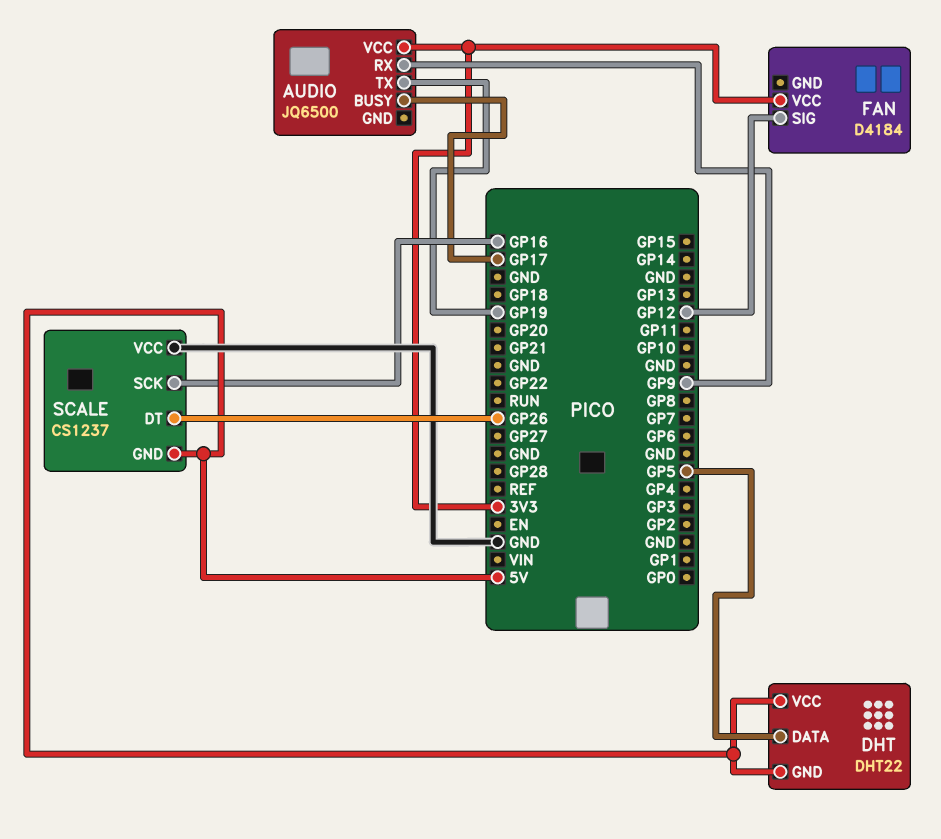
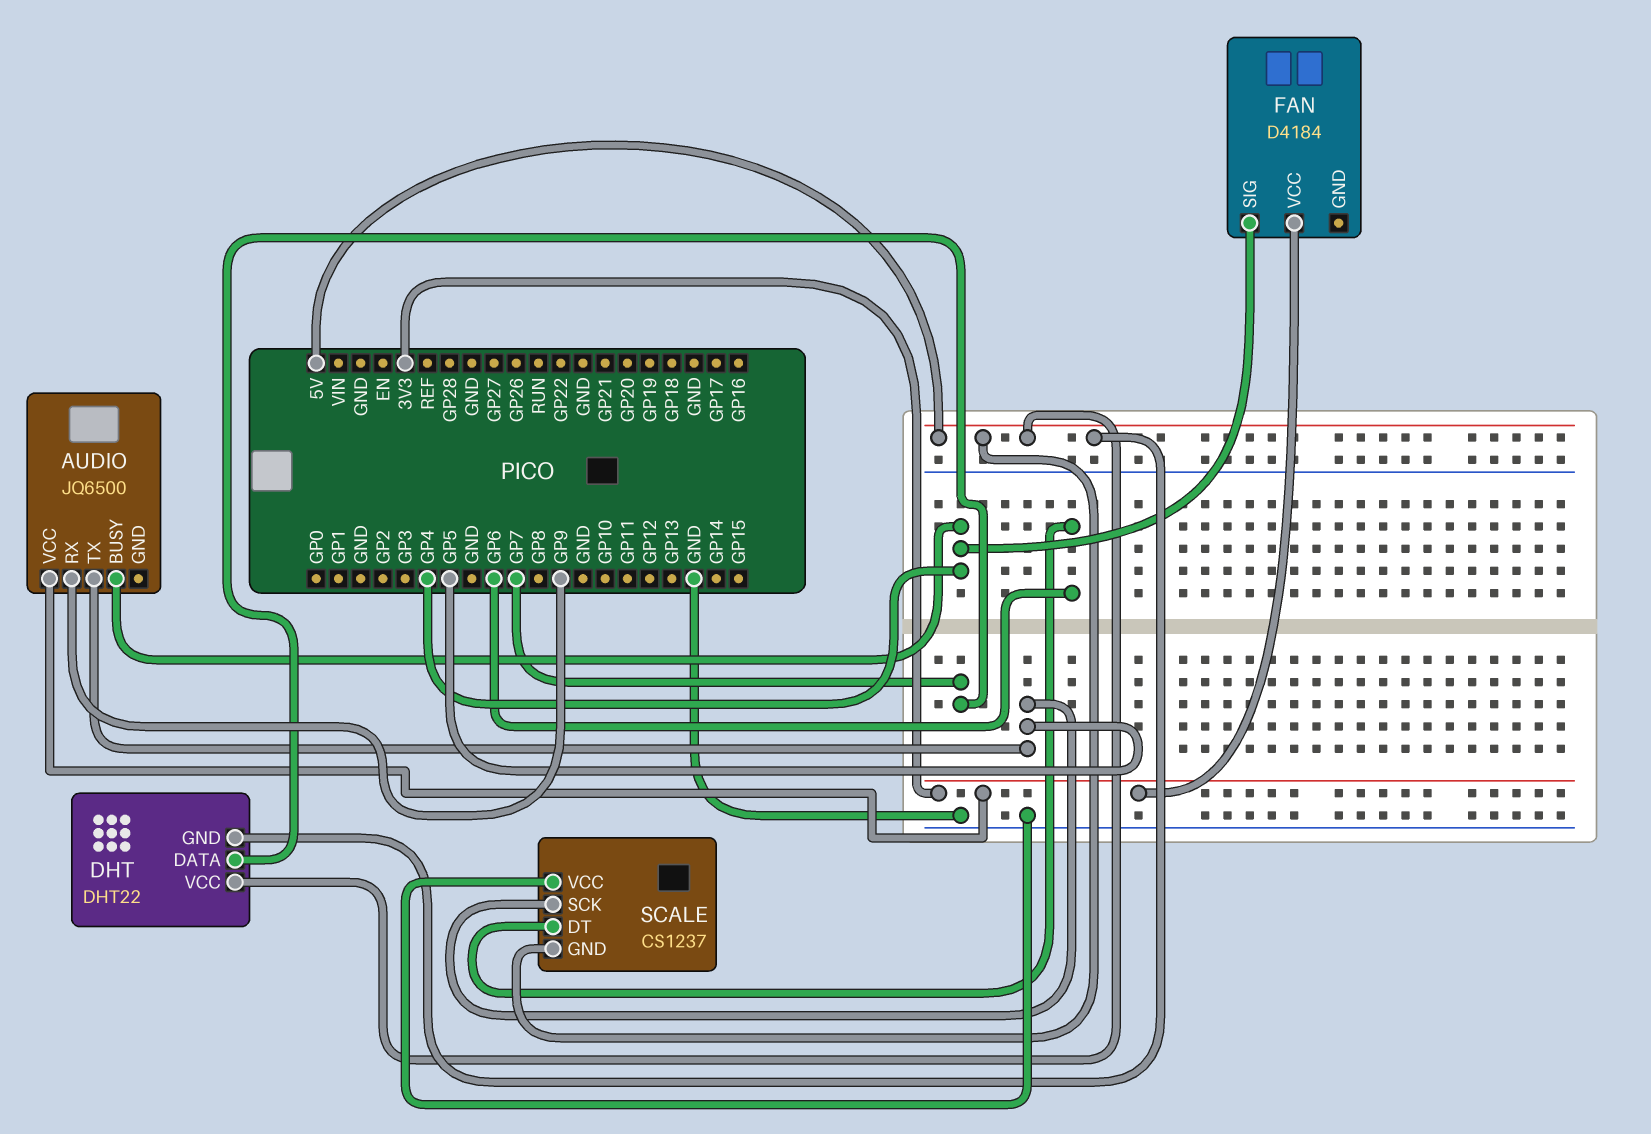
AUDIO pin BUSY: GP17 -> GP4
AUDIO pin TX: GP19 -> GP5
DHT pin DATA: GP5 -> GP7
FAN pin SIG: GP12 -> GP4
SCALE pin DT: GP26 -> GP6
SCALE pin SCK: GP16 -> GP5

